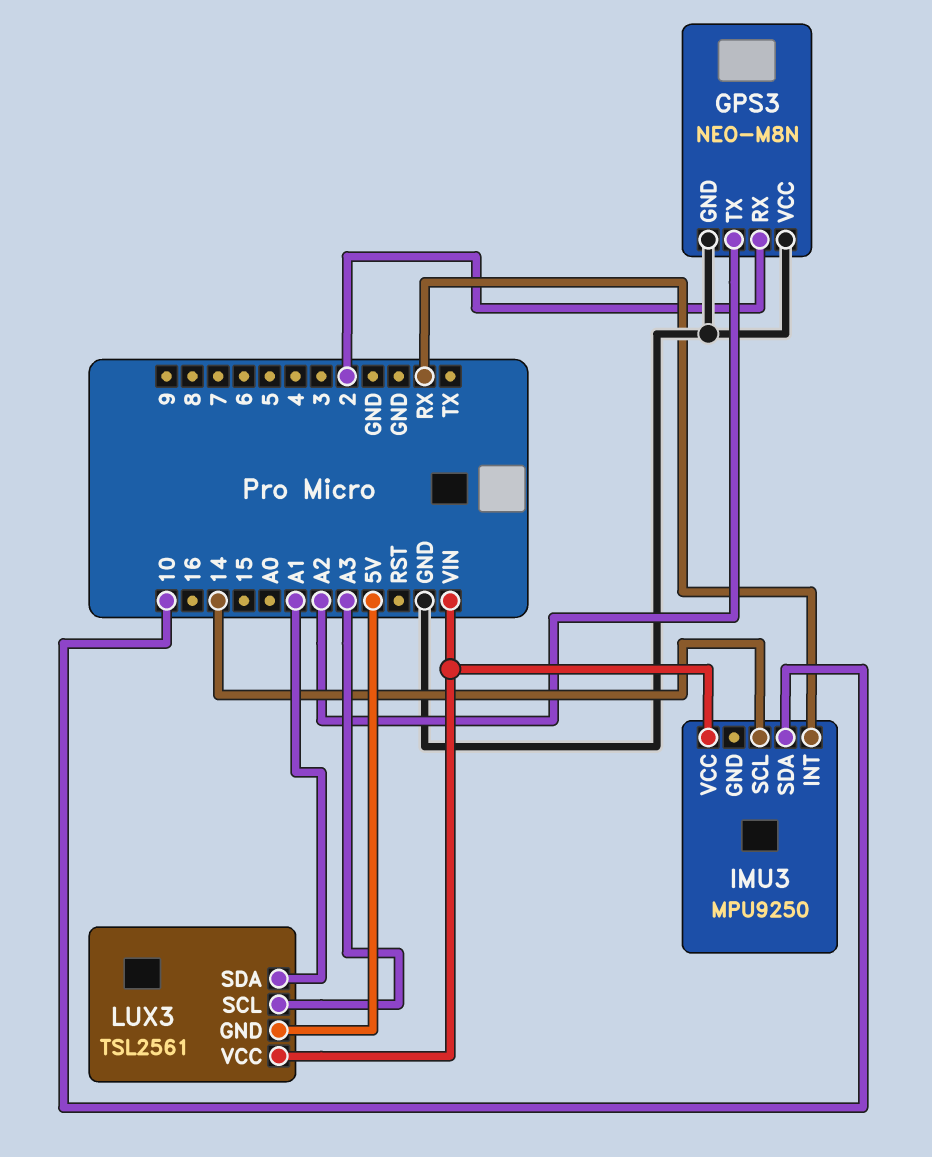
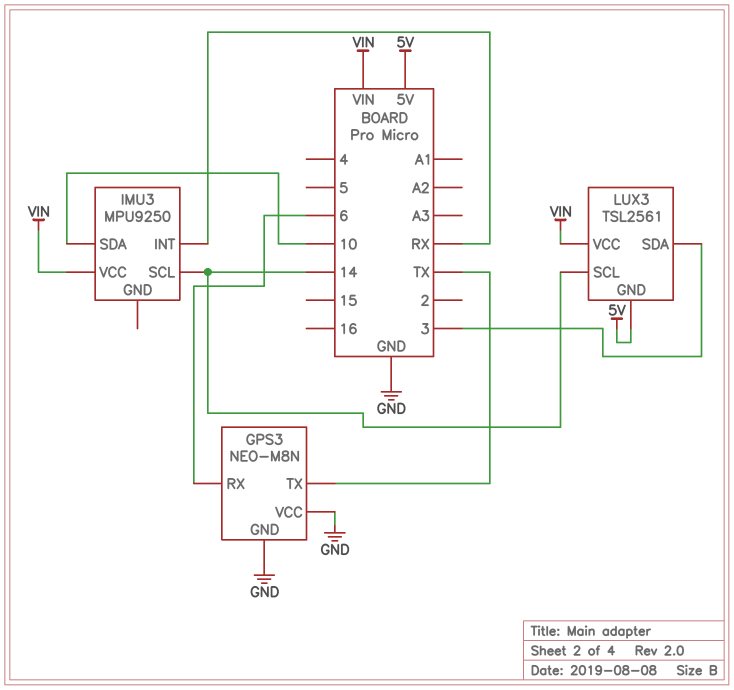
GPS3 pin RX: 2 -> 6
GPS3 pin TX: A2 -> TX
LUX3 pin SCL: A3 -> 14
LUX3 pin SDA: A1 -> 3

